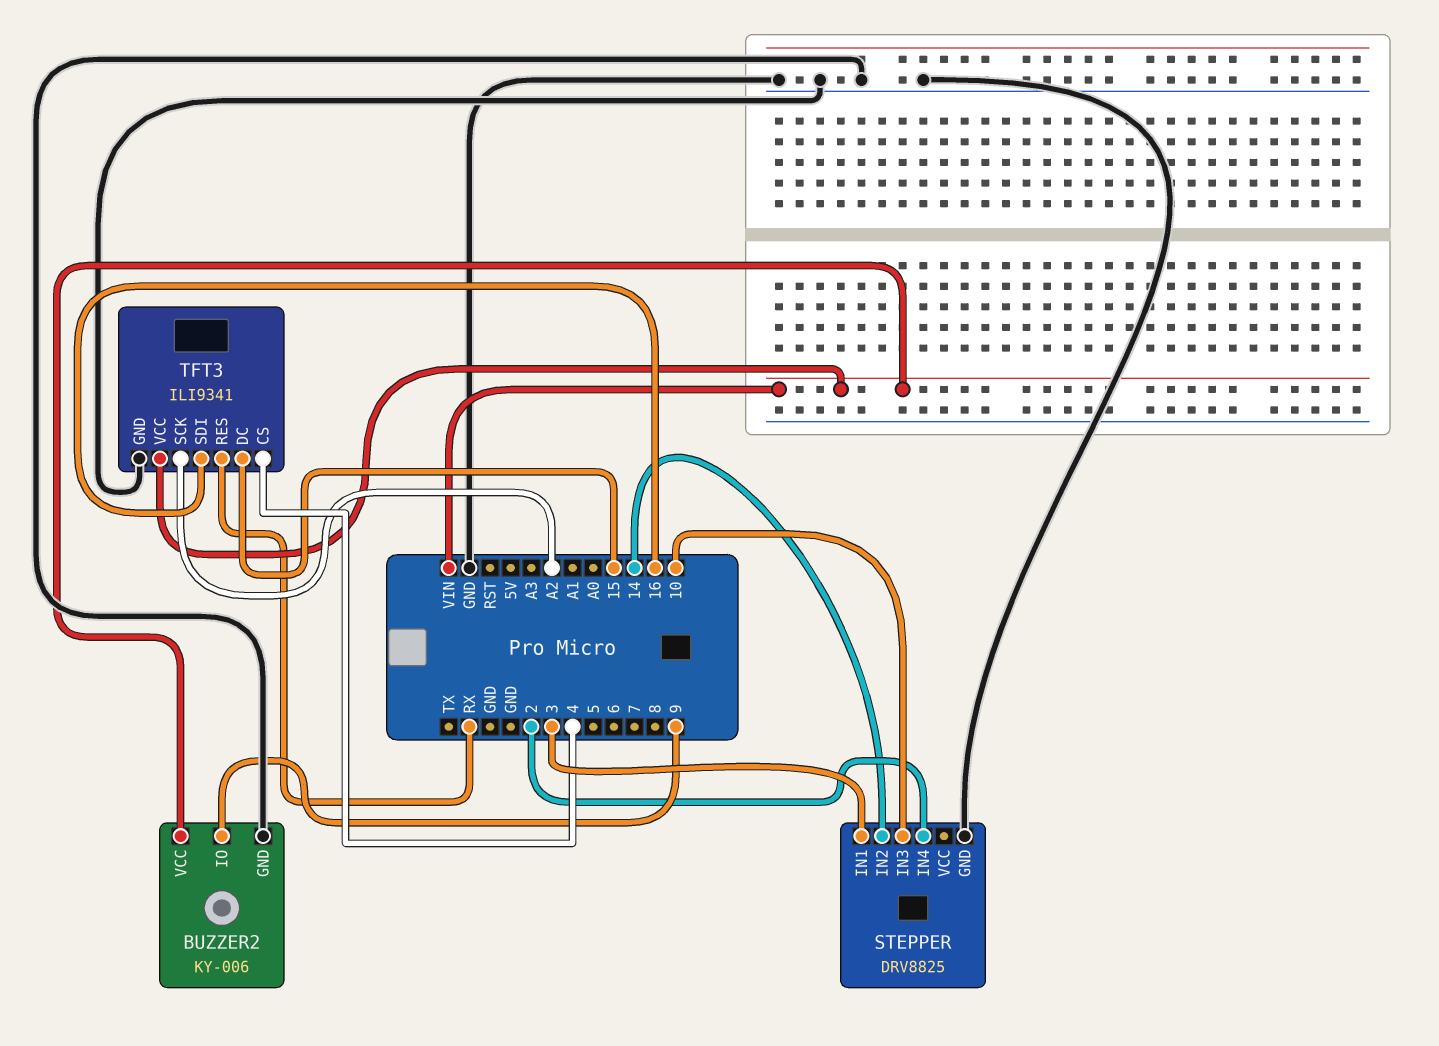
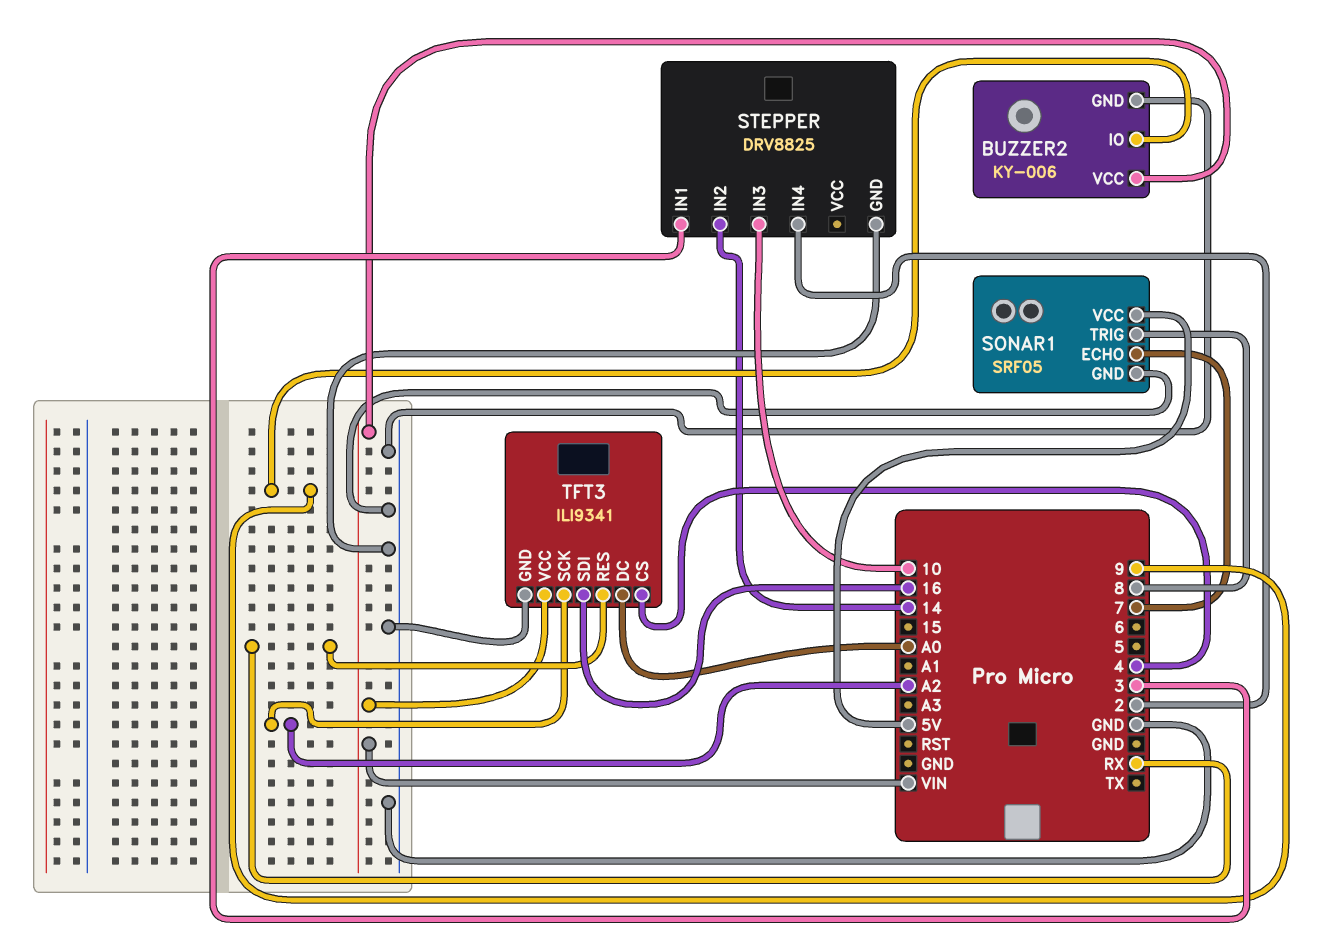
SONAR1: none -> SRF05
SONAR1 pin ECHO: none -> 7
SONAR1 pin GND: none -> GND
SONAR1 pin TRIG: none -> 8
SONAR1 pin VCC: none -> 5V
TFT3 pin DC: 15 -> A0

